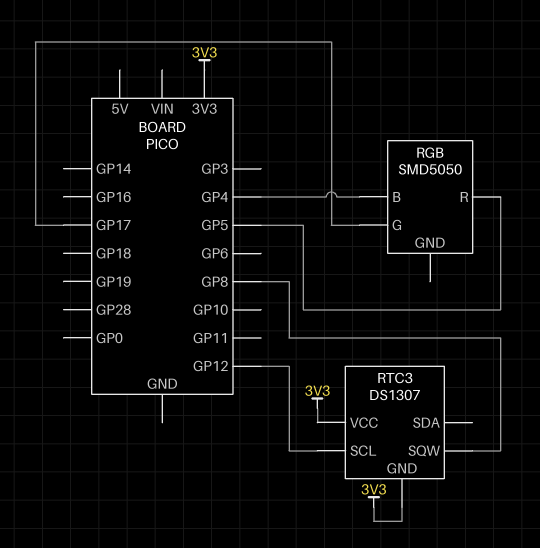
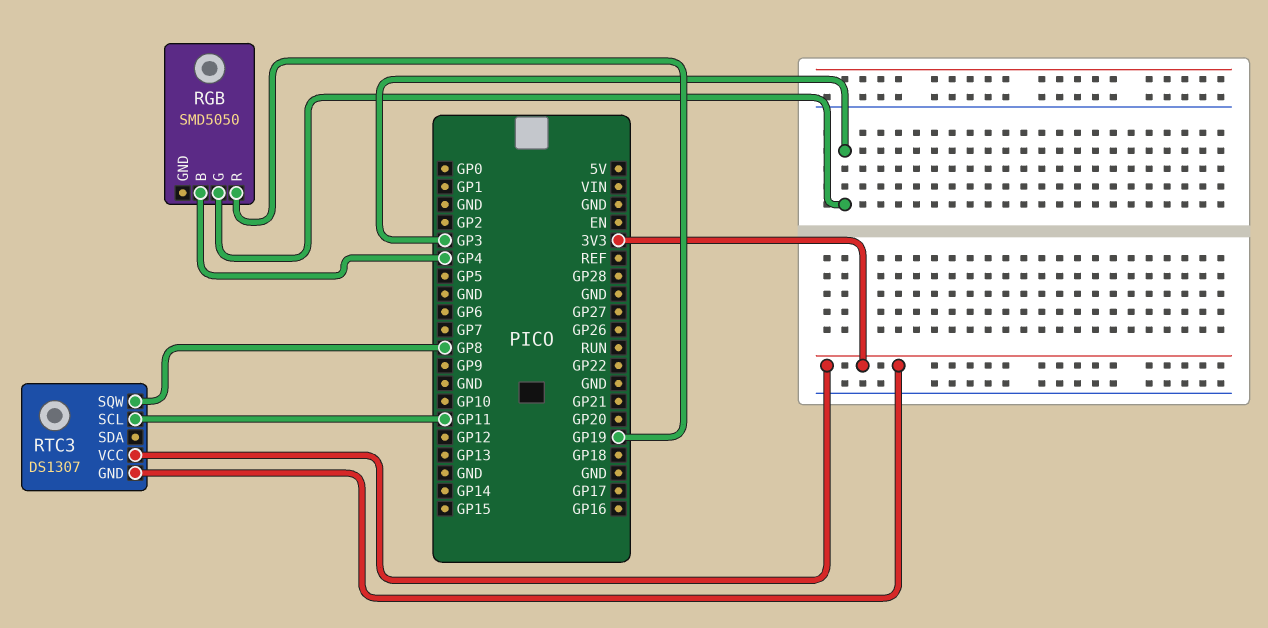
RGB pin G: GP17 -> GP3
RGB pin R: GP5 -> GP19
RTC3 pin SCL: GP12 -> GP11

